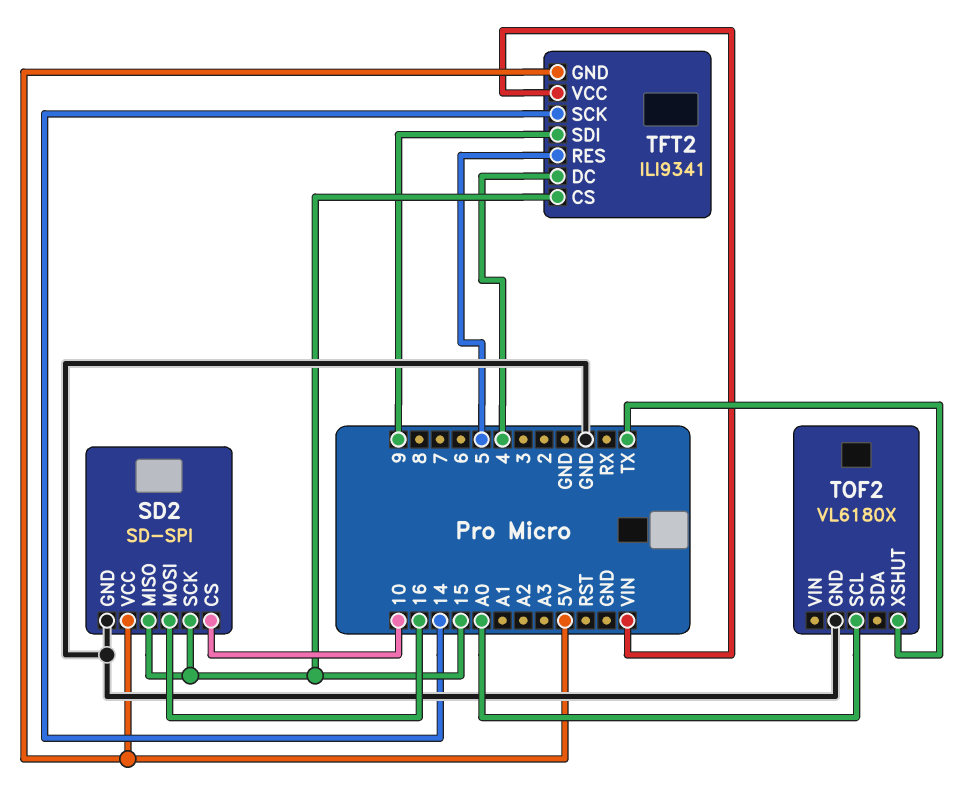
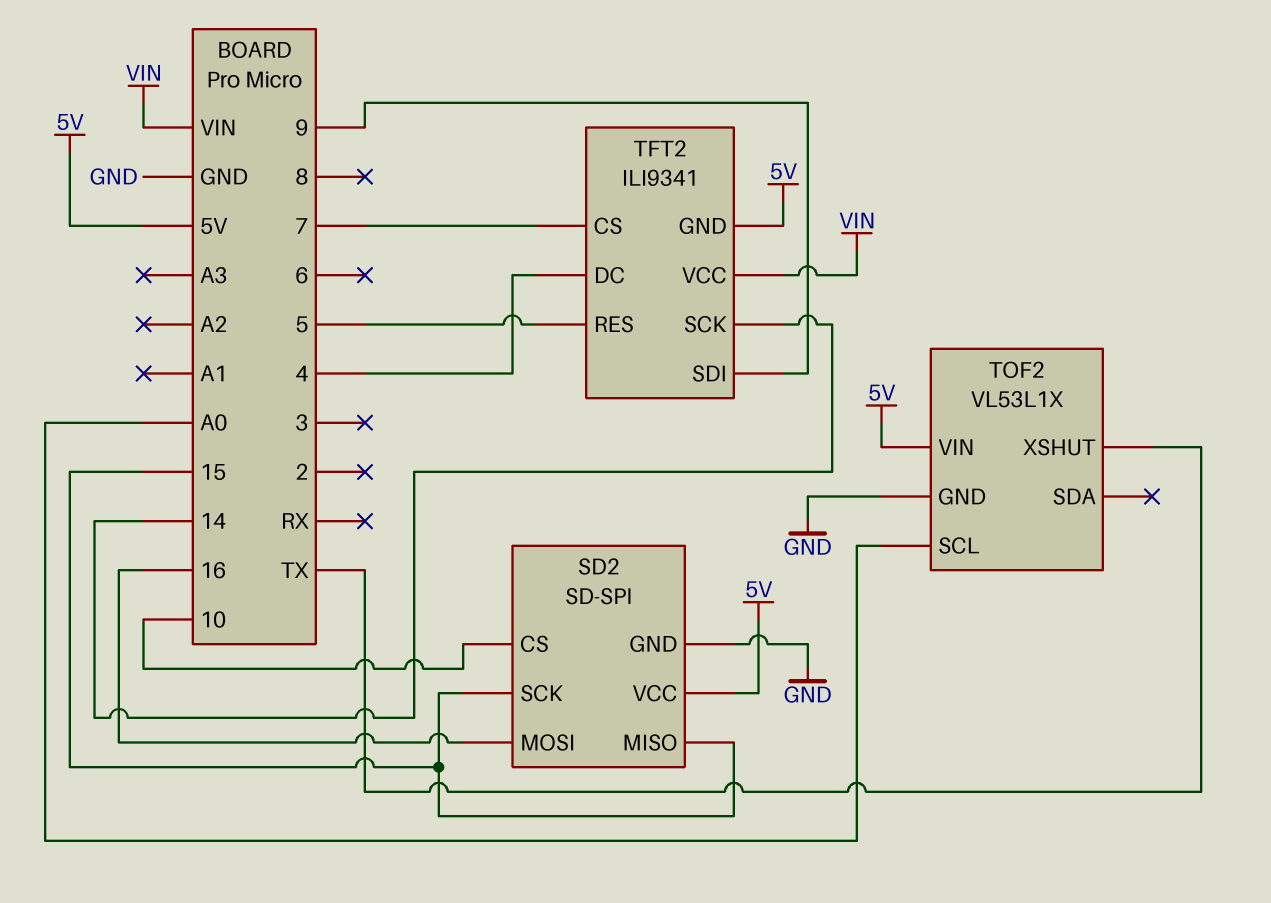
TFT2 pin CS: 15 -> 7
TOF2: VL6180X -> VL53L1X
TOF2 pin VIN: none -> 5V

